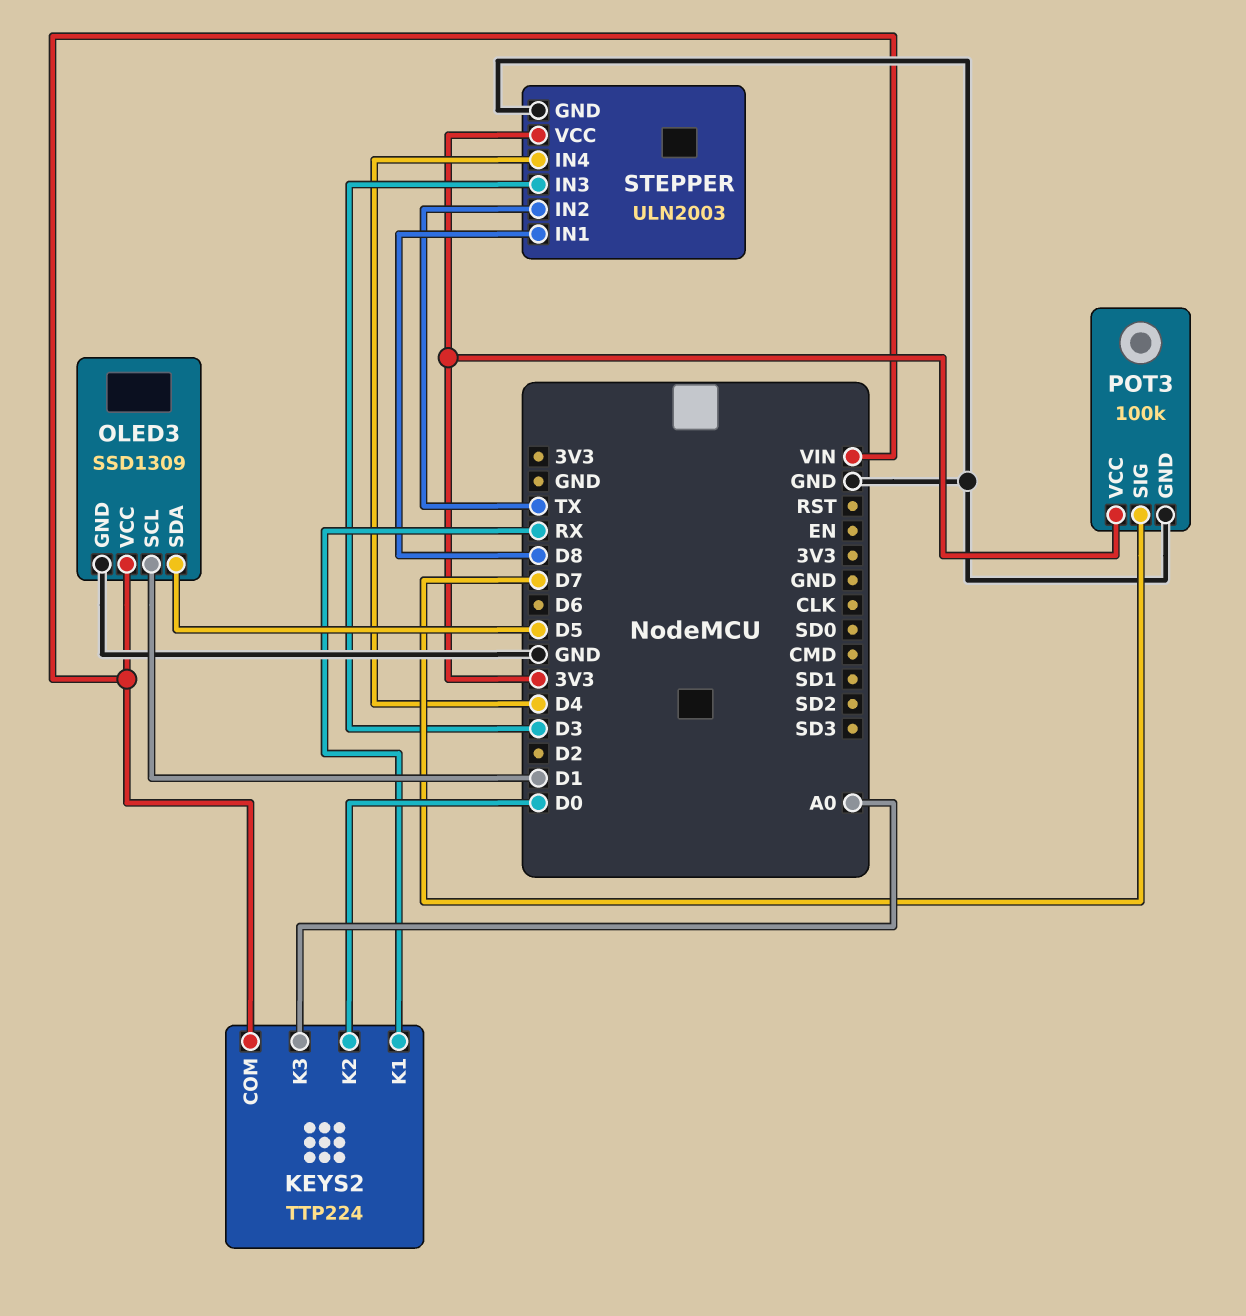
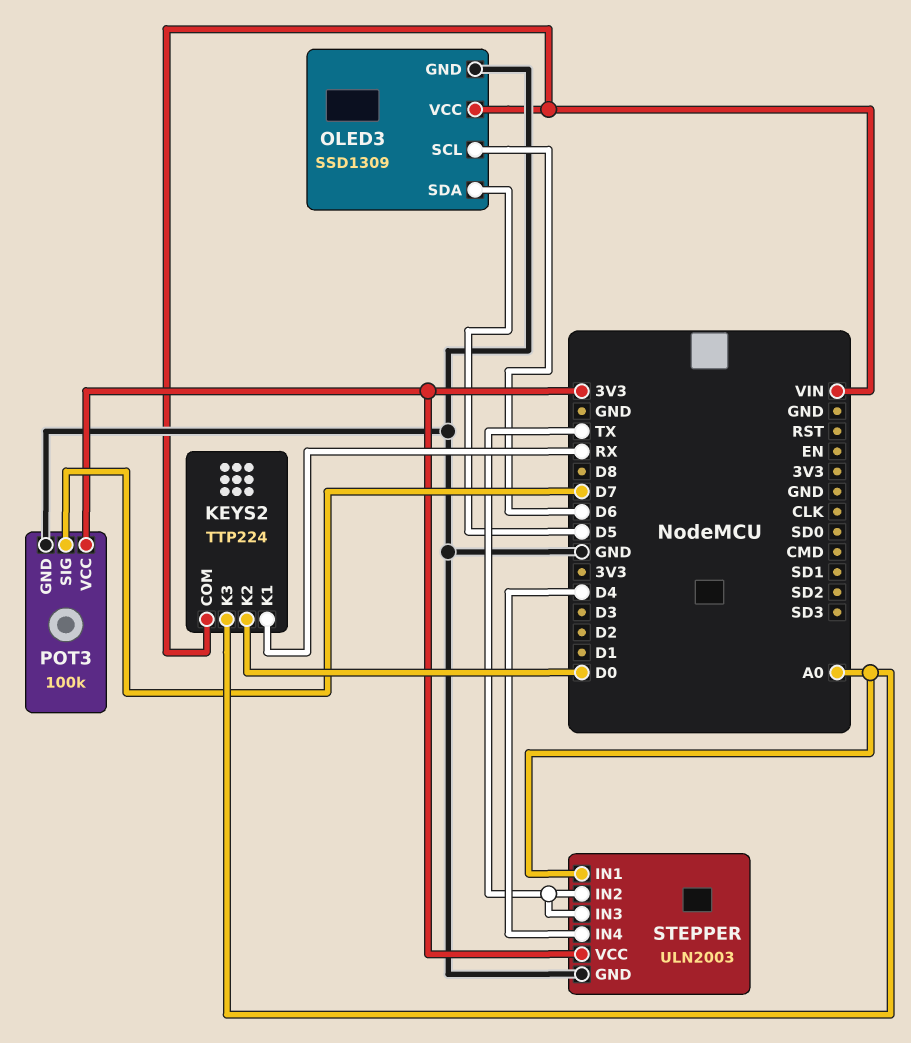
OLED3 pin SCL: D1 -> D6
STEPPER pin IN1: D8 -> A0
STEPPER pin IN3: D3 -> TX

